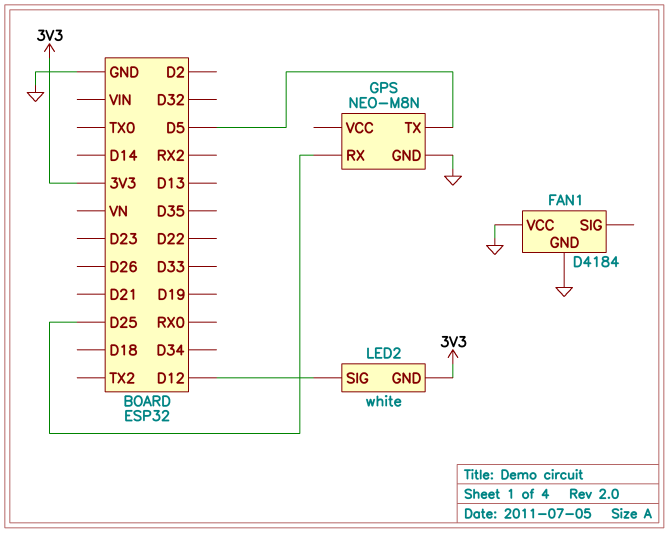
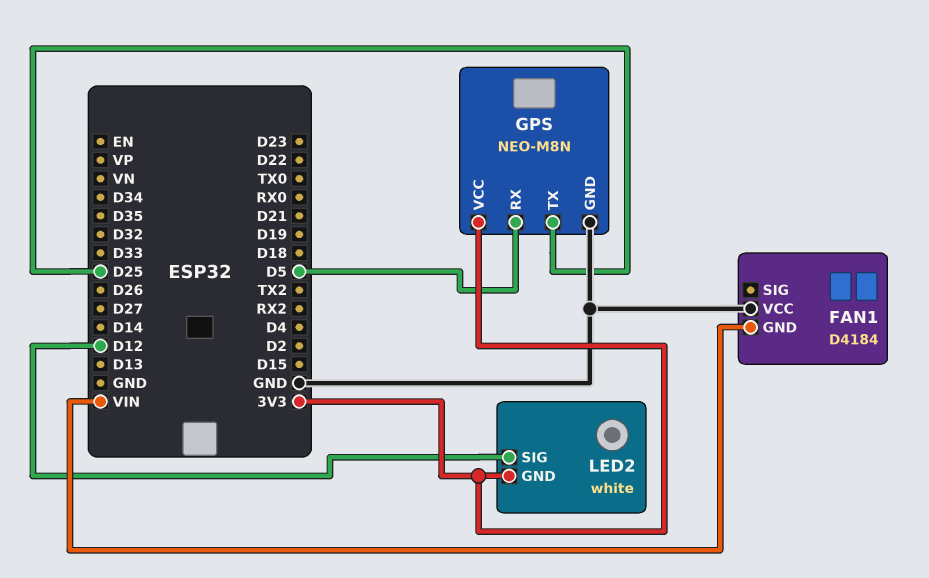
FAN1 pin GND: GND -> VIN
GPS pin RX: D25 -> D5
GPS pin TX: D5 -> D25
GPS pin VCC: none -> 3V3

